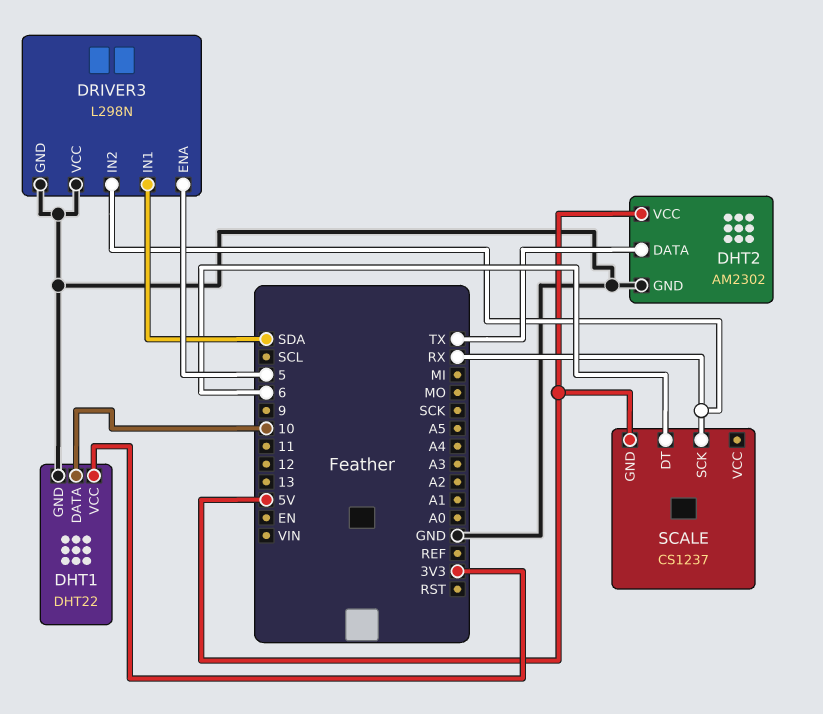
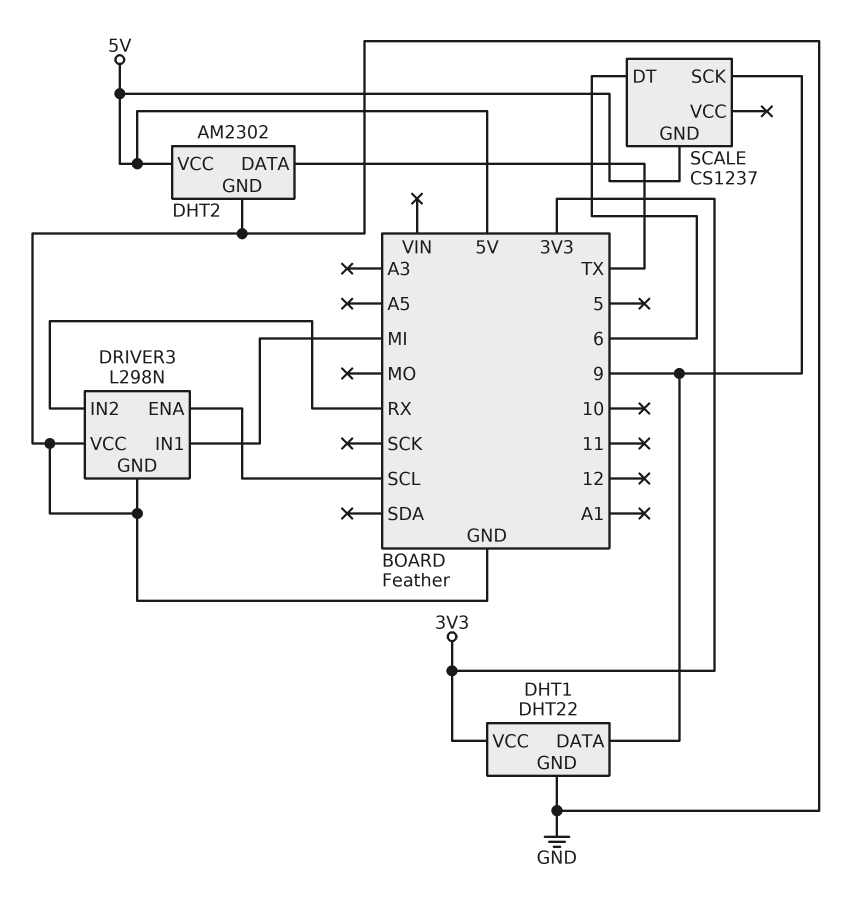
DHT1 pin DATA: 10 -> 9
DRIVER3 pin ENA: 5 -> SCL
DRIVER3 pin IN1: SDA -> MI
SCALE pin SCK: RX -> 9

